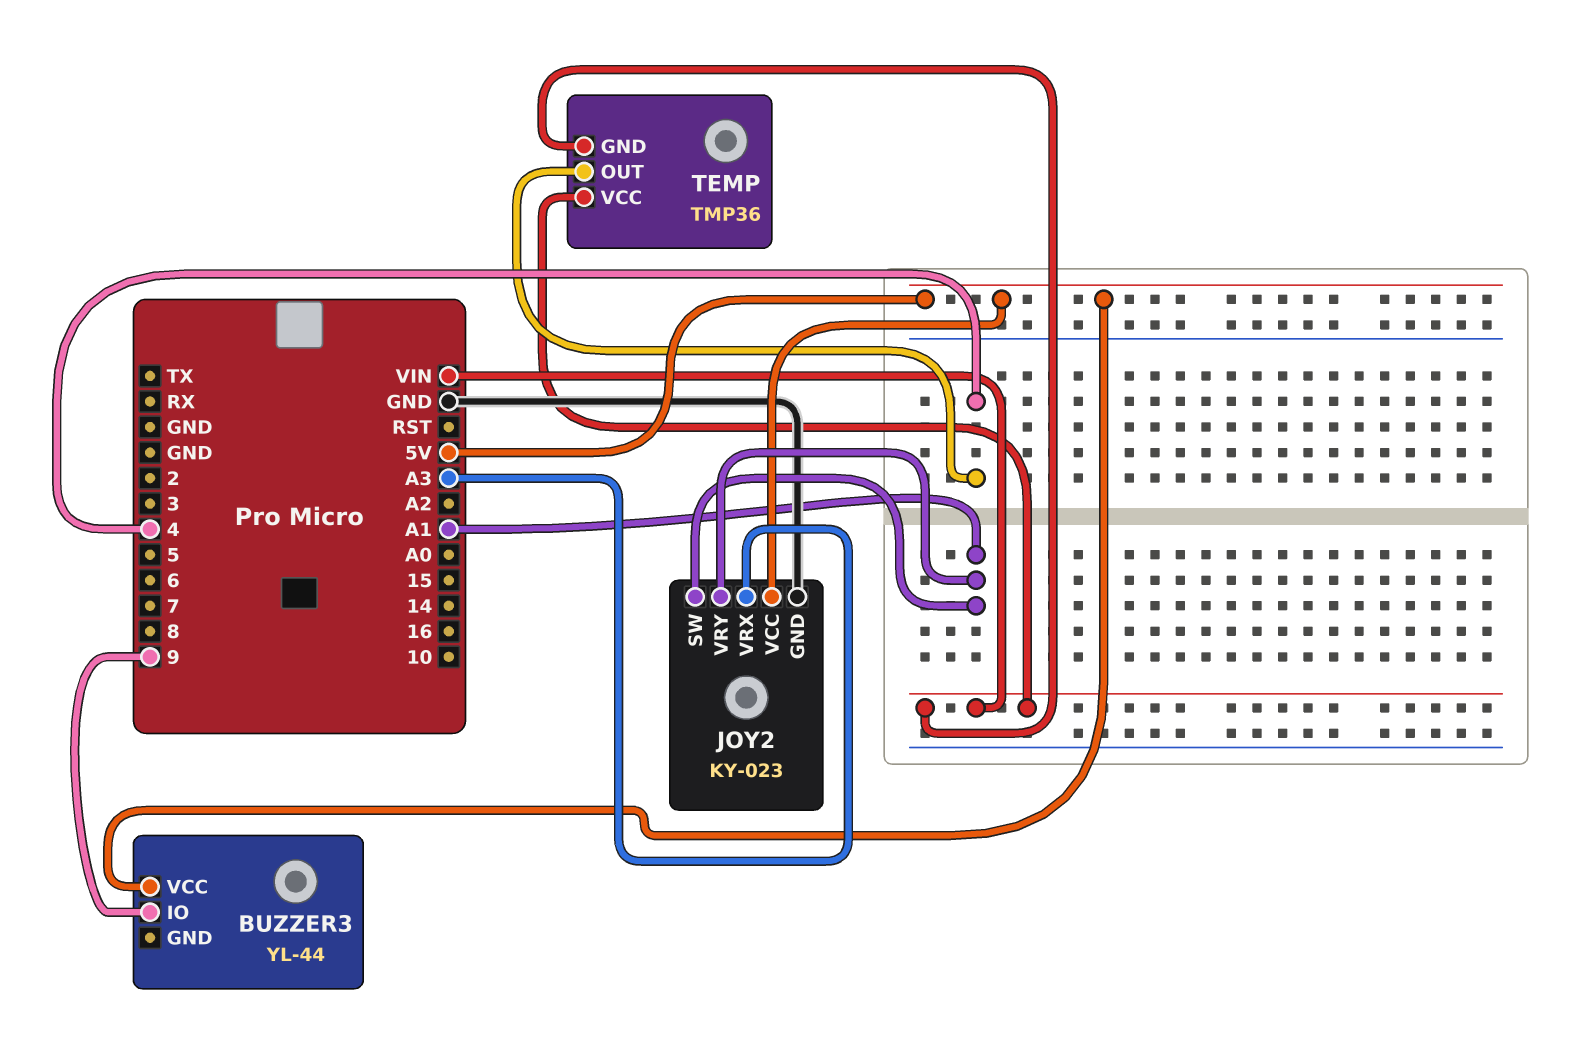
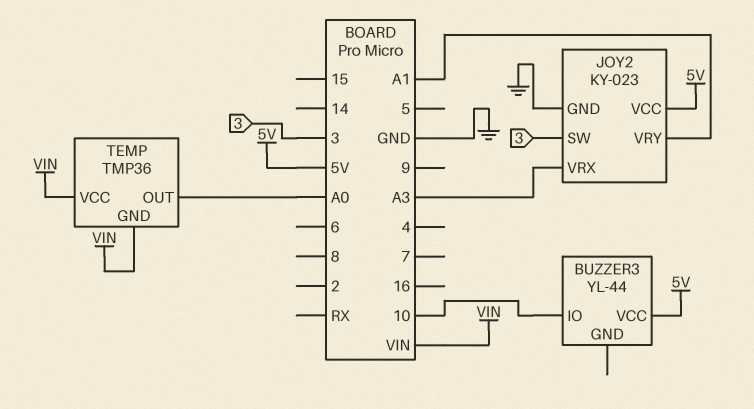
BUZZER3 pin IO: 9 -> 10
JOY2 pin SW: A1 -> 3
TEMP pin OUT: 4 -> A0

